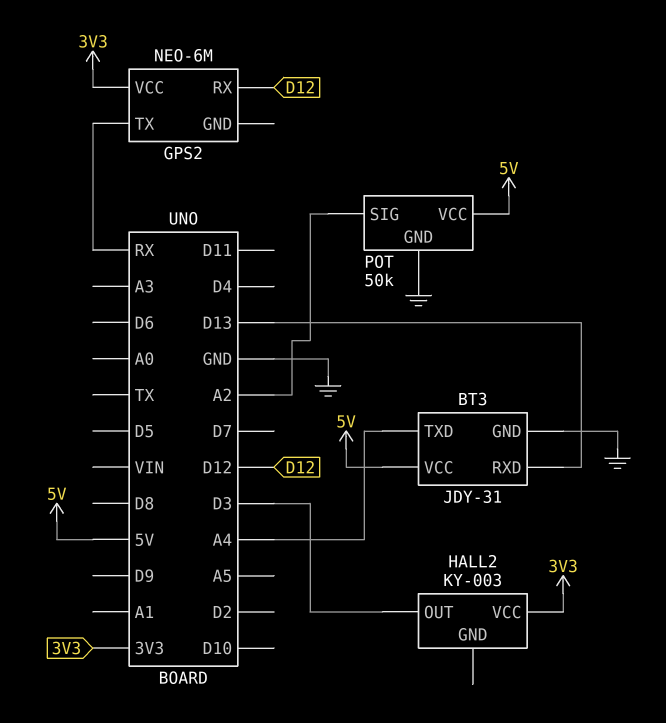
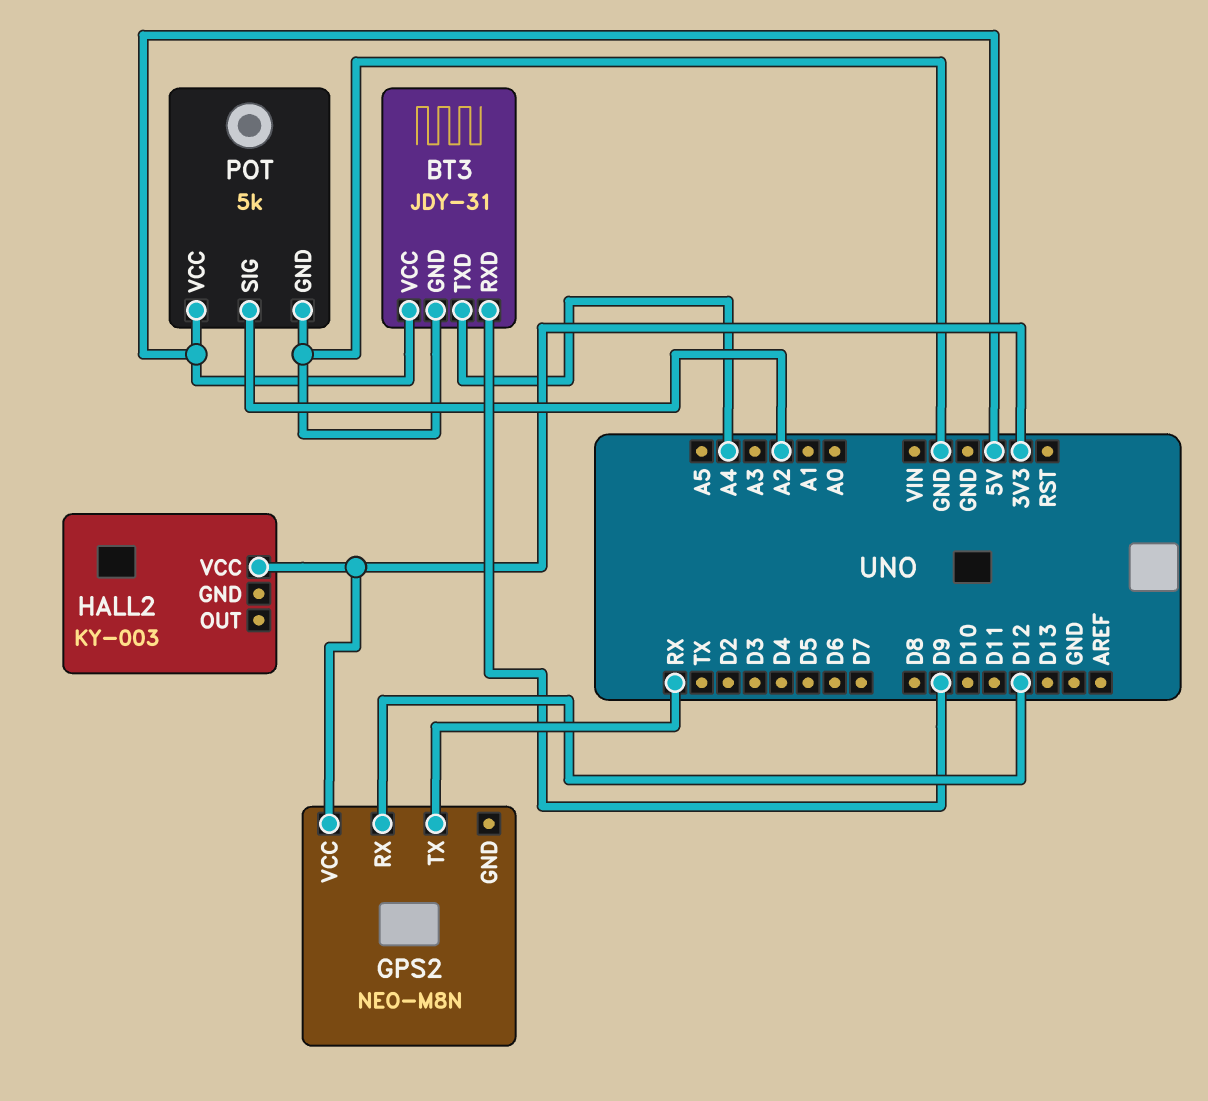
BT3 pin RXD: D13 -> D9
GPS2: NEO-6M -> NEO-M8N
HALL2 pin OUT: D3 -> none
POT: 50k -> 5k

